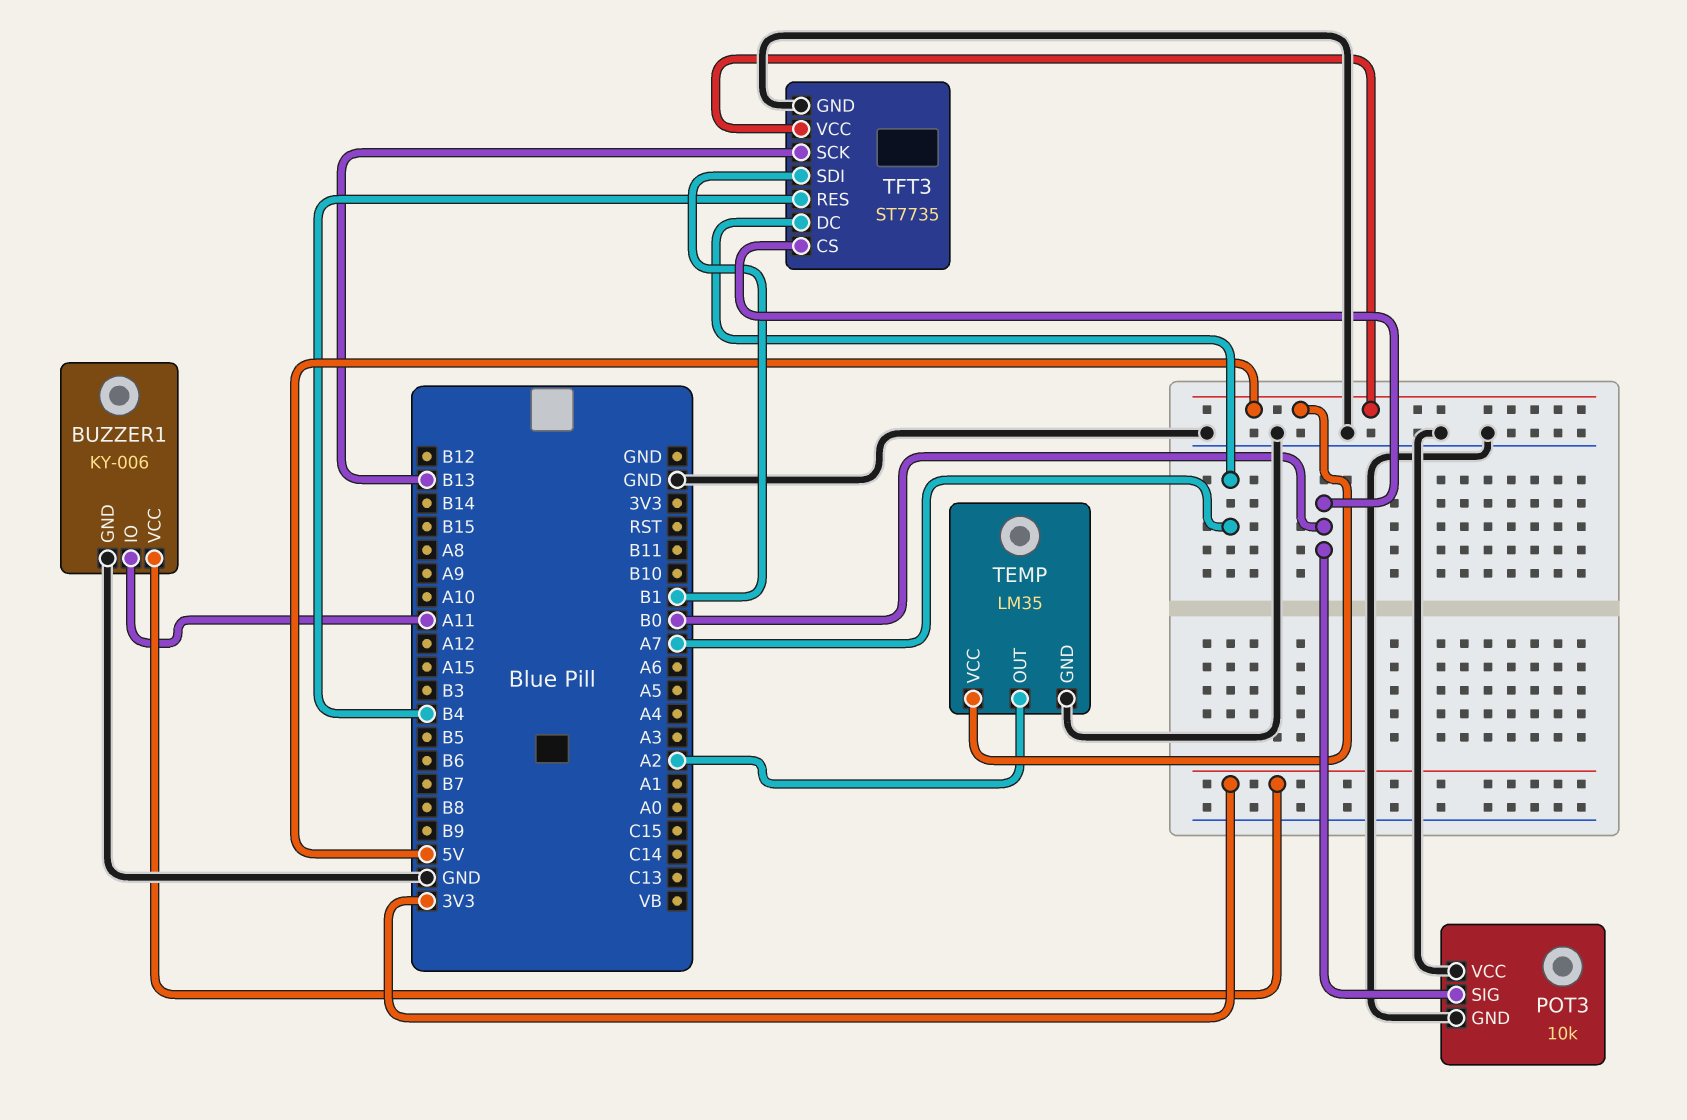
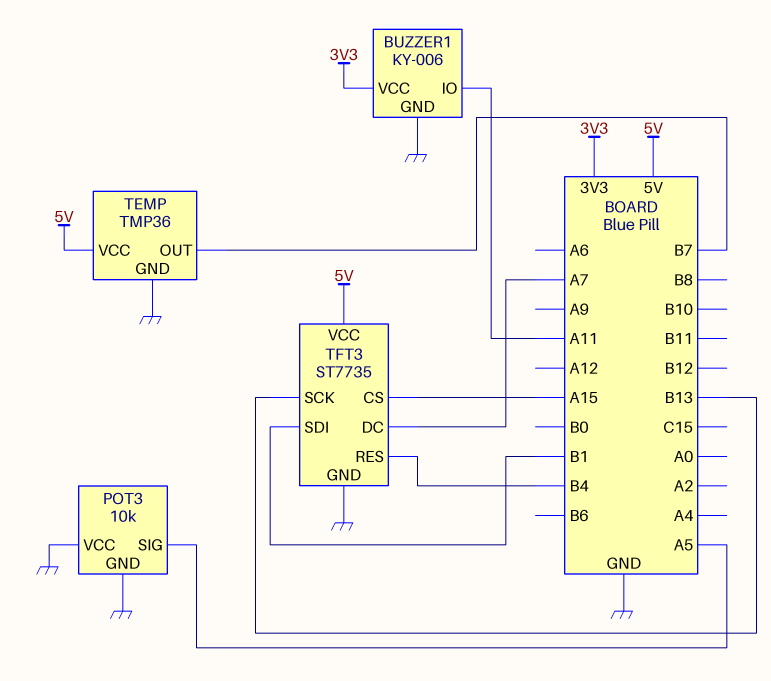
POT3 pin SIG: B0 -> A5
TEMP: LM35 -> TMP36
TEMP pin OUT: A2 -> B7
TFT3 pin CS: B0 -> A15

